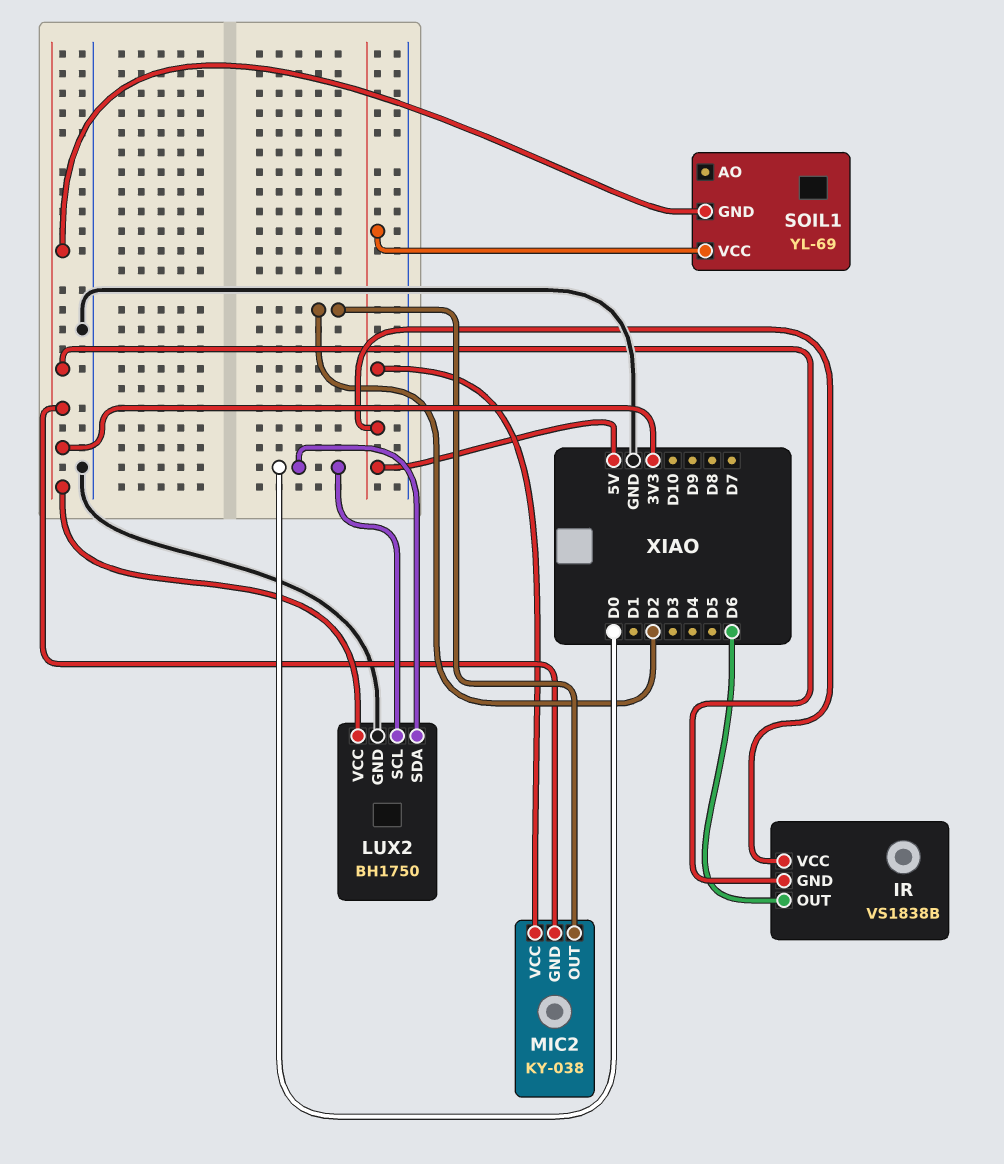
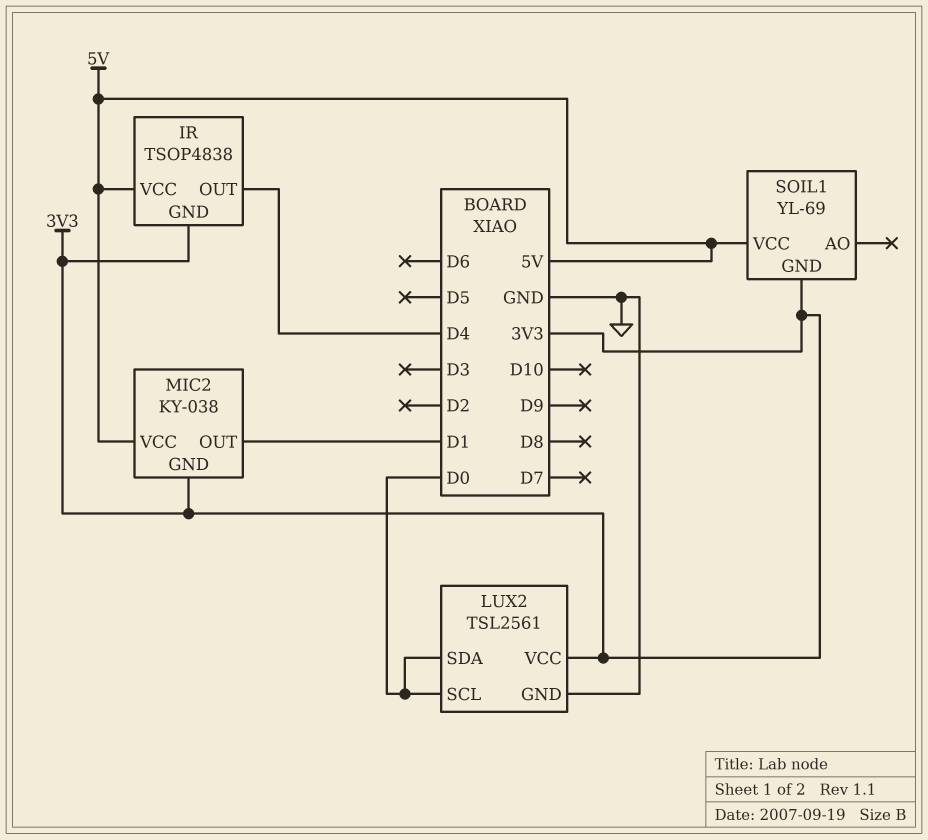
IR: VS1838B -> TSOP4838
IR pin OUT: D6 -> D4
LUX2: BH1750 -> TSL2561
MIC2 pin OUT: D2 -> D1

